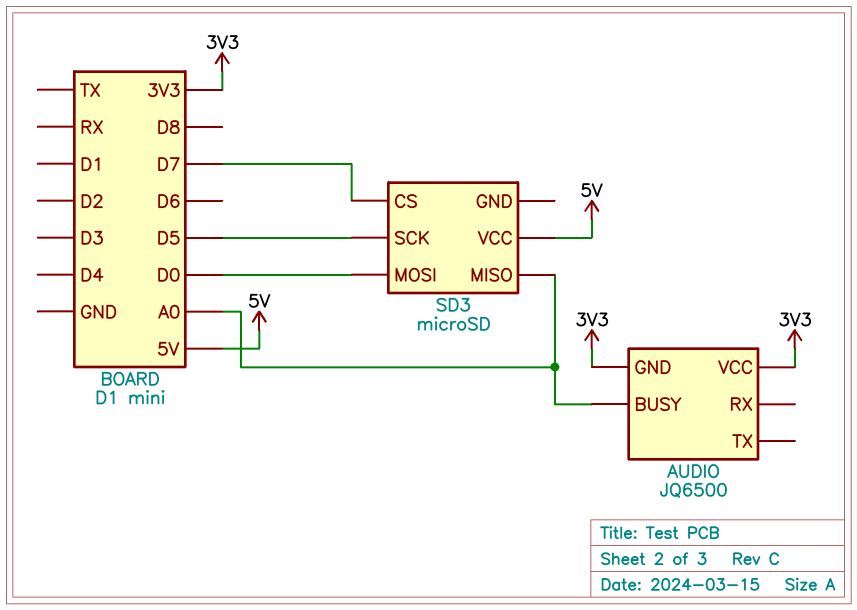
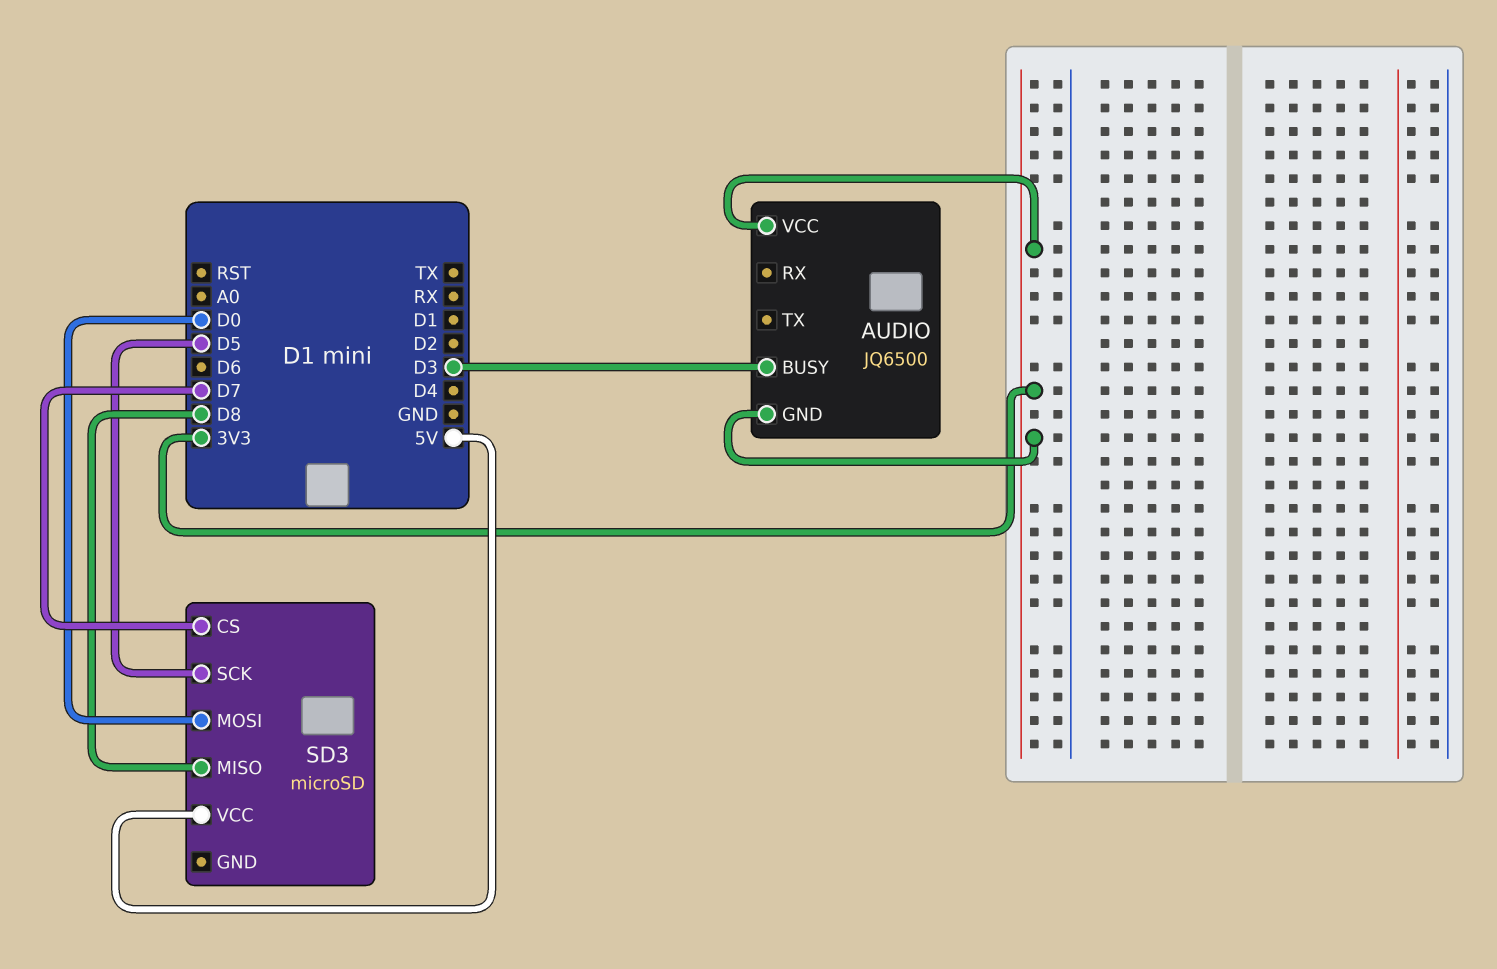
AUDIO pin BUSY: A0 -> D3
SD3 pin MISO: A0 -> D8

